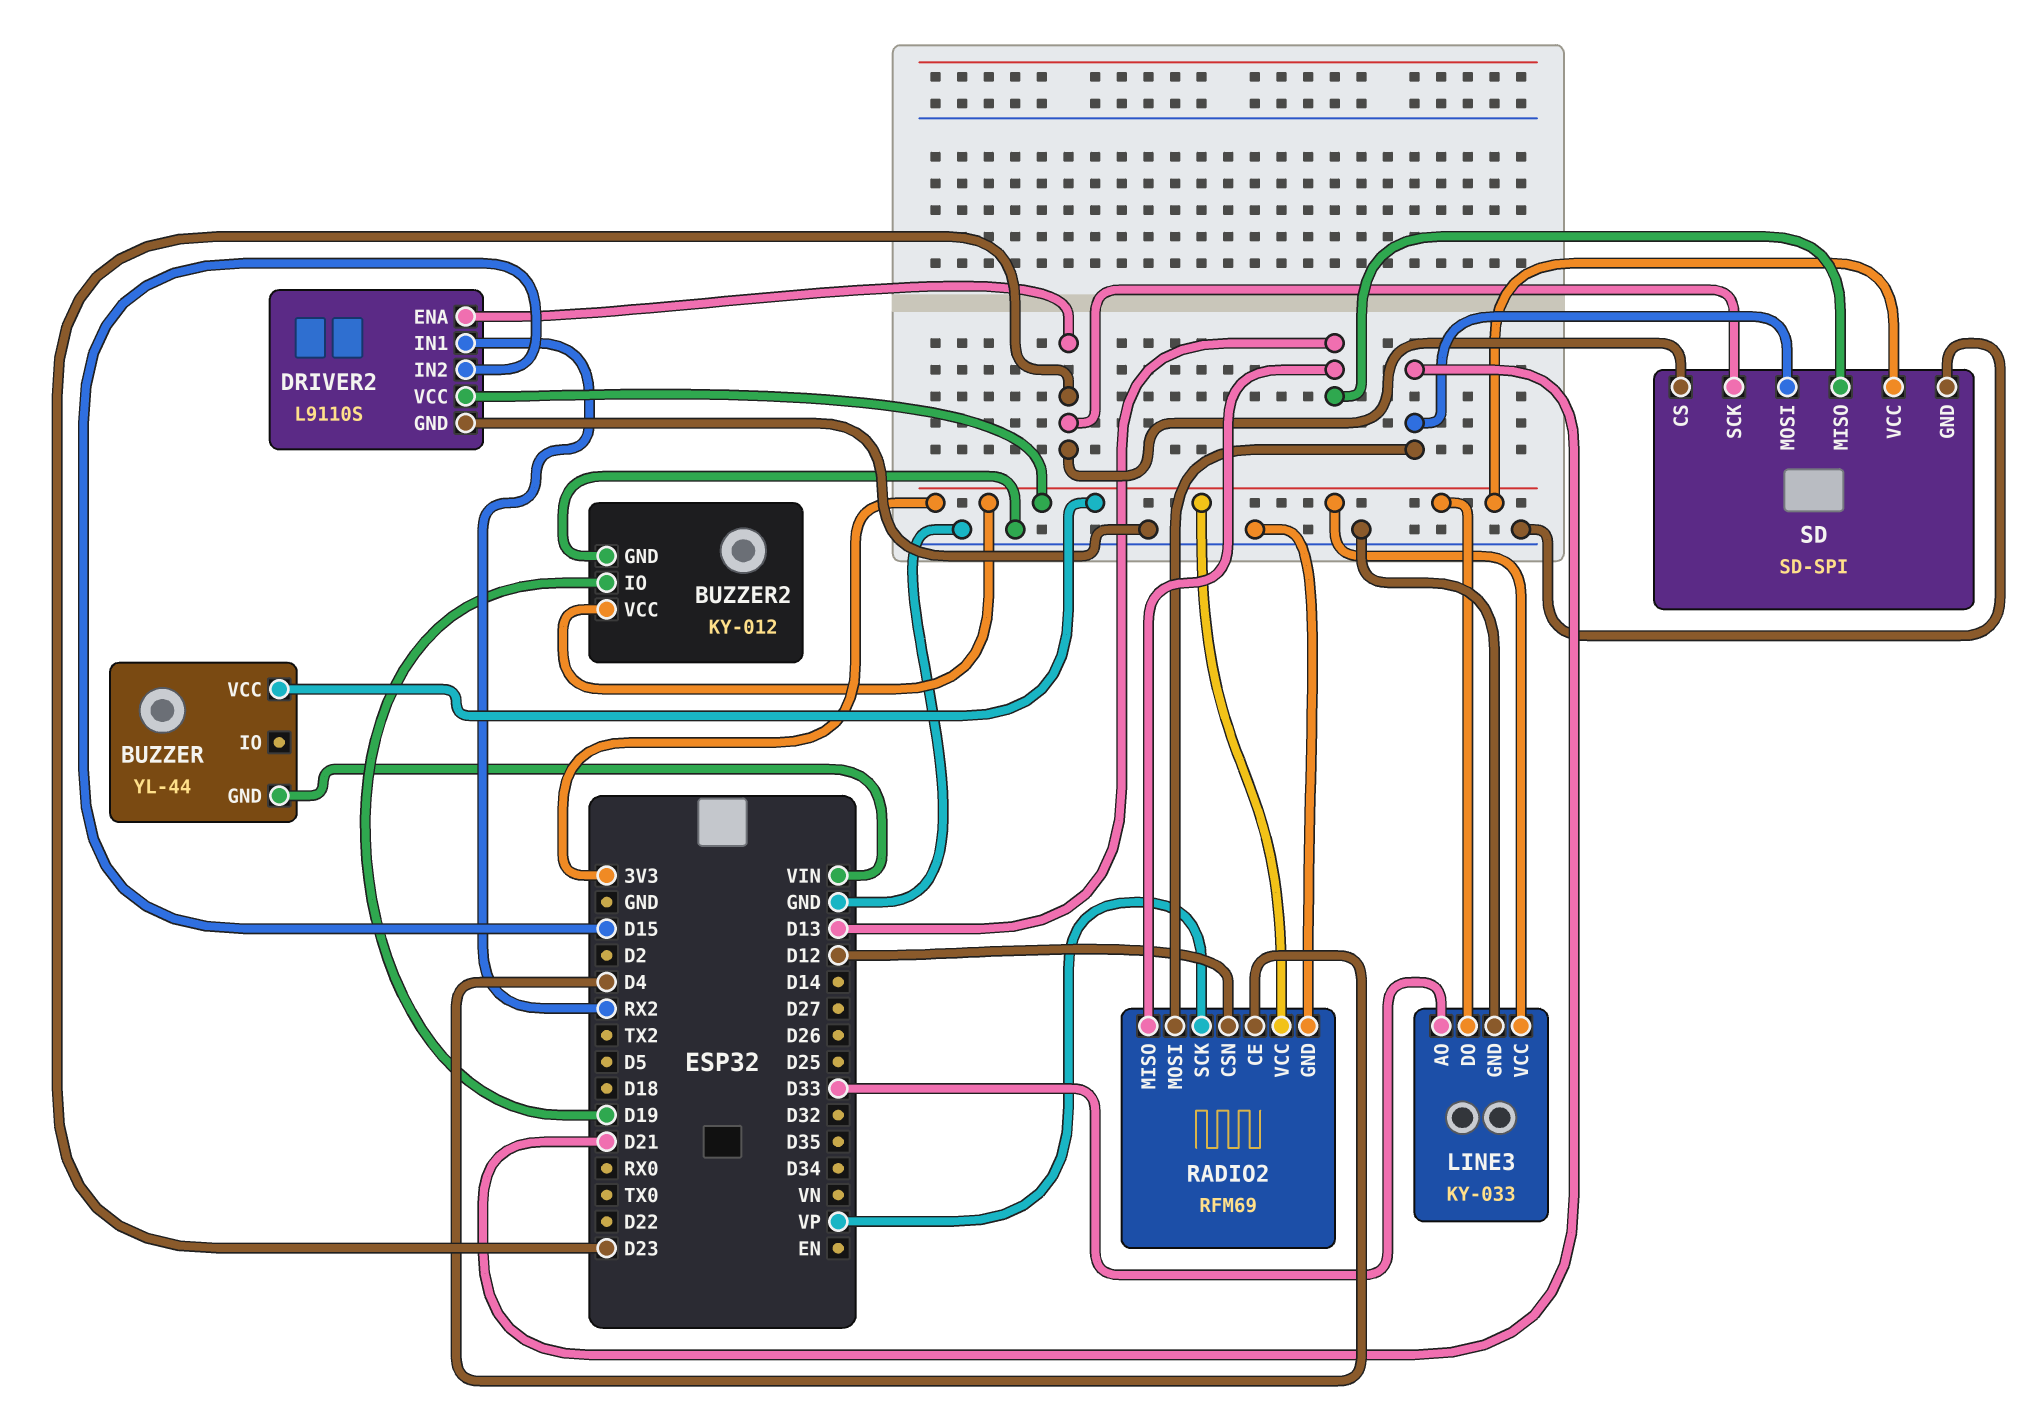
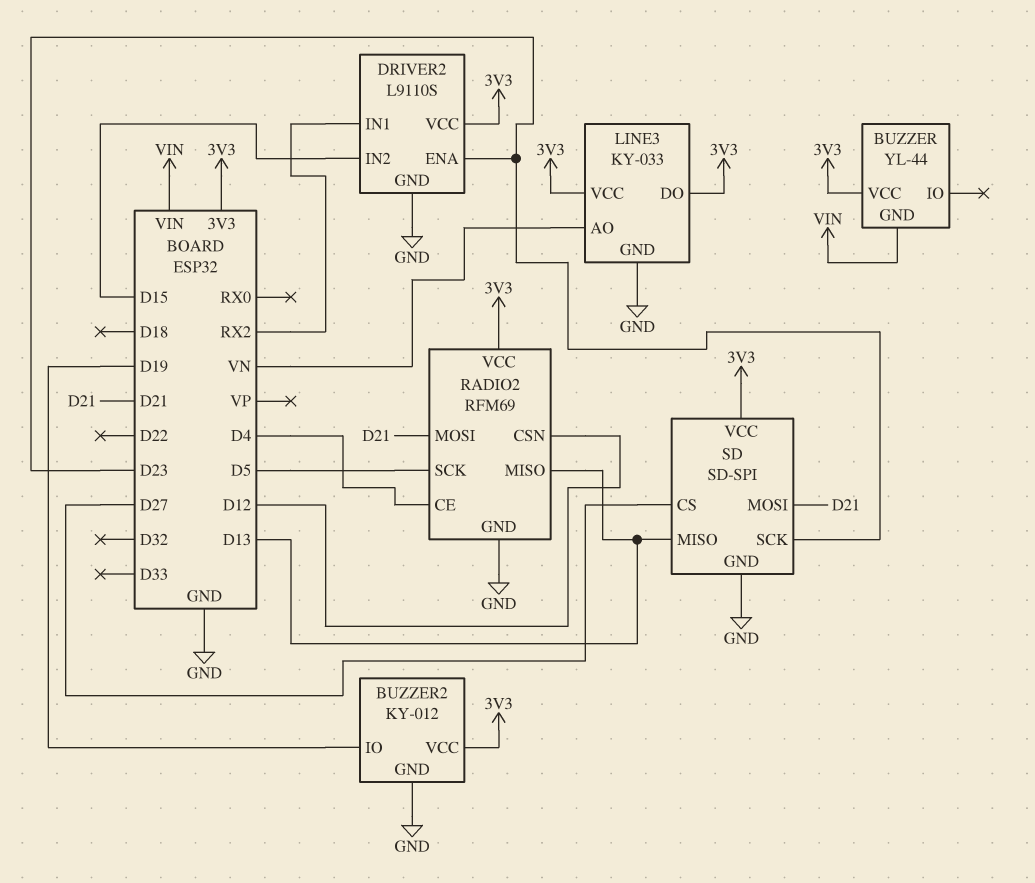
LINE3 pin AO: D33 -> VN
RADIO2 pin SCK: VP -> D5
SD pin CS: D23 -> D27

